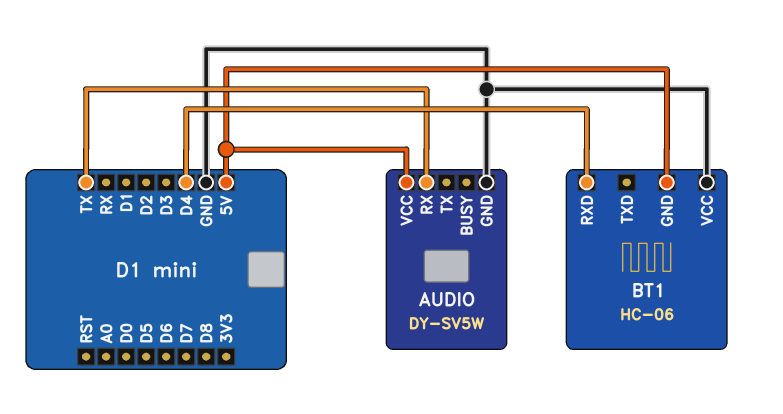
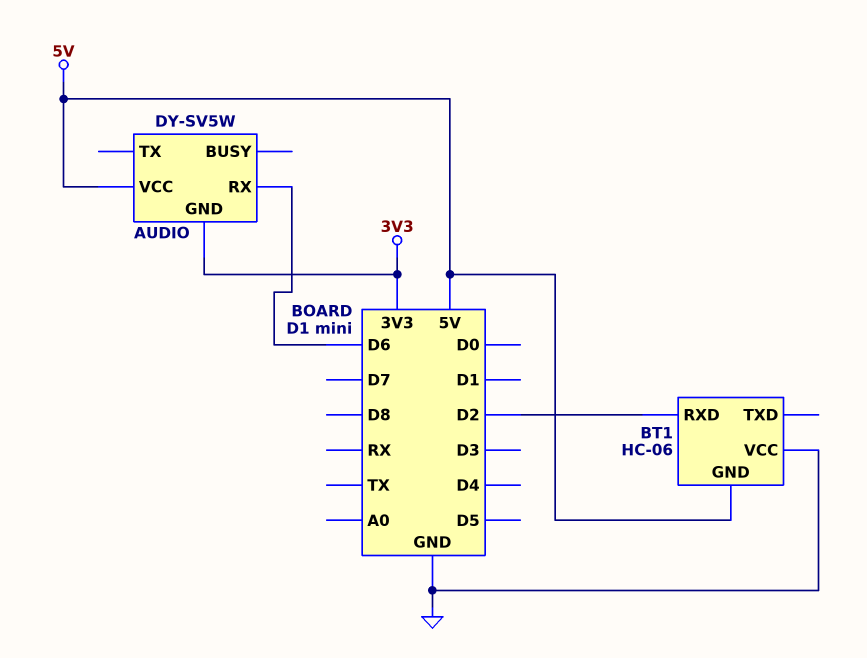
AUDIO pin GND: GND -> 3V3
AUDIO pin RX: TX -> D6
BT1 pin RXD: D4 -> D2

